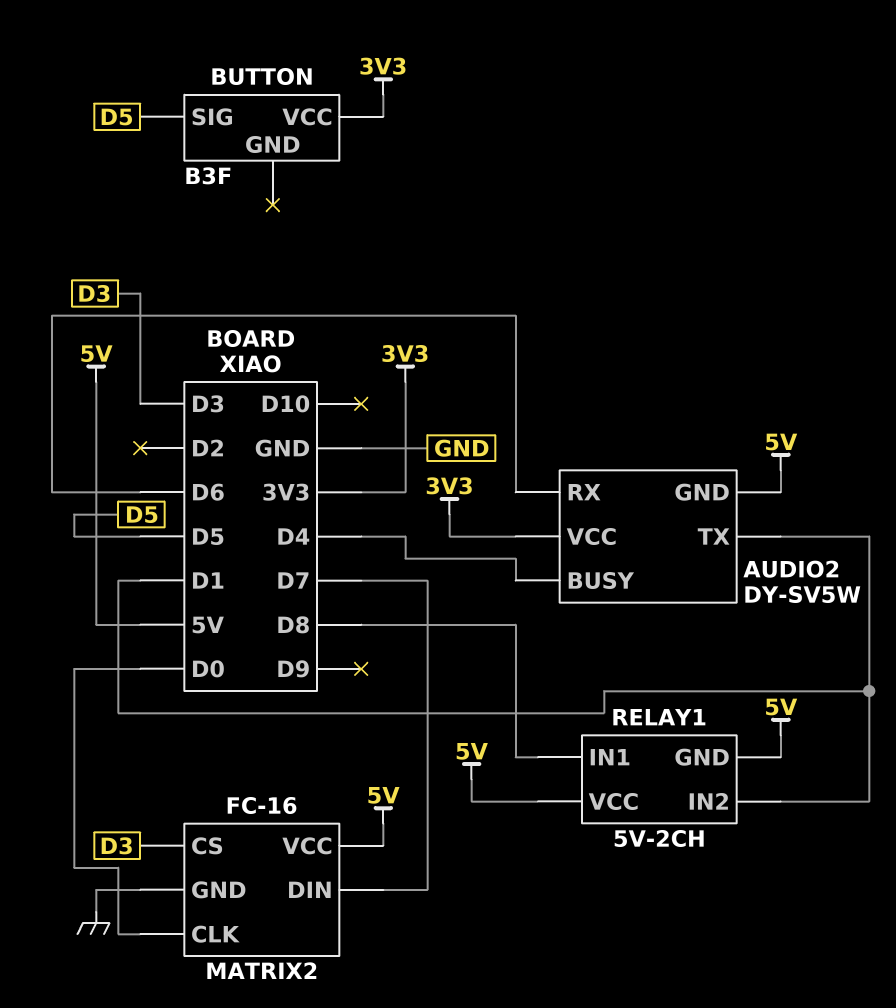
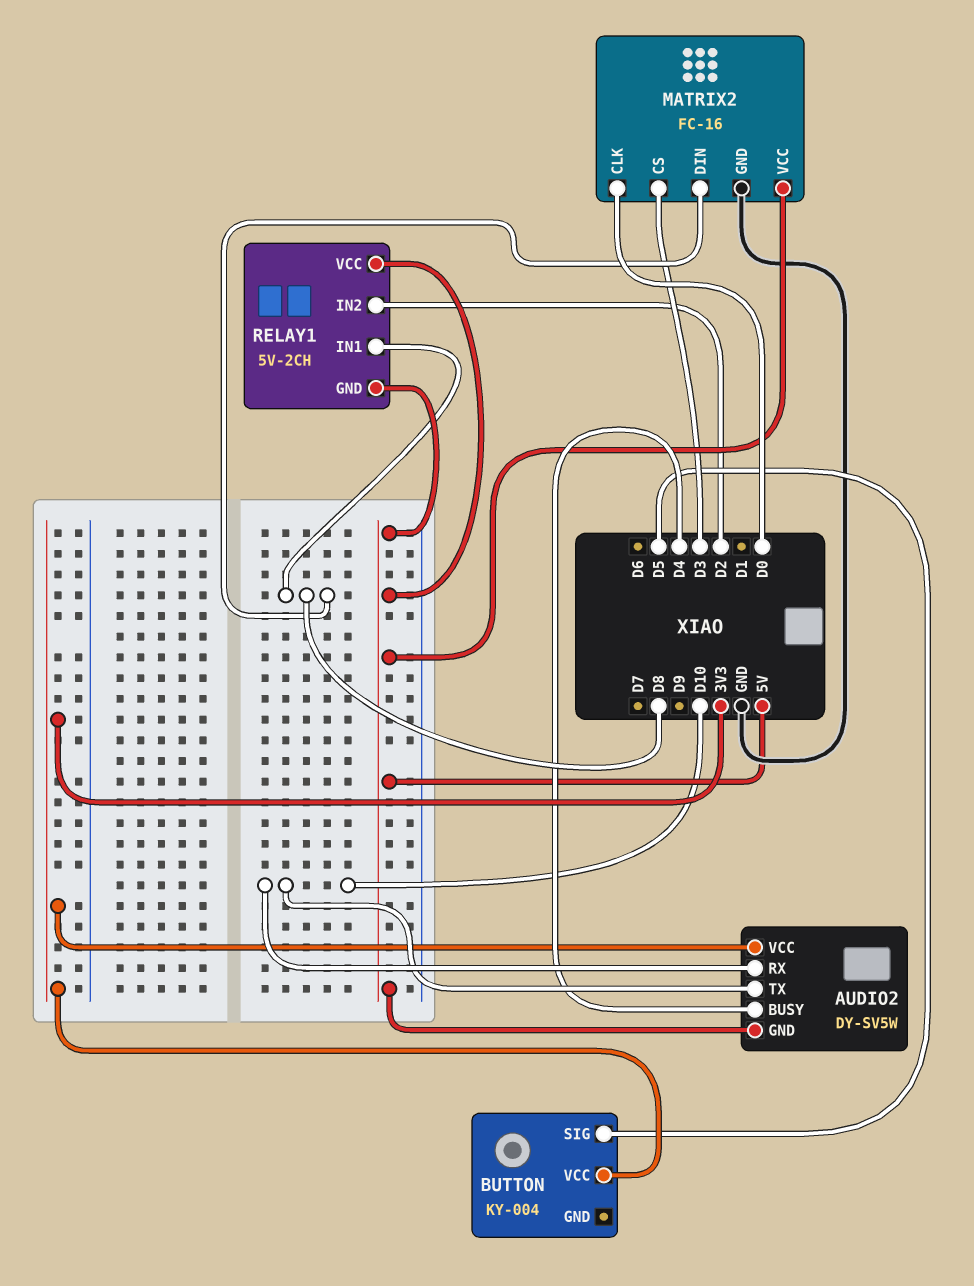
AUDIO2 pin RX: D6 -> D10
AUDIO2 pin TX: D1 -> D10
BUTTON: B3F -> KY-004
MATRIX2 pin DIN: D7 -> D8
RELAY1 pin IN2: D1 -> D2

